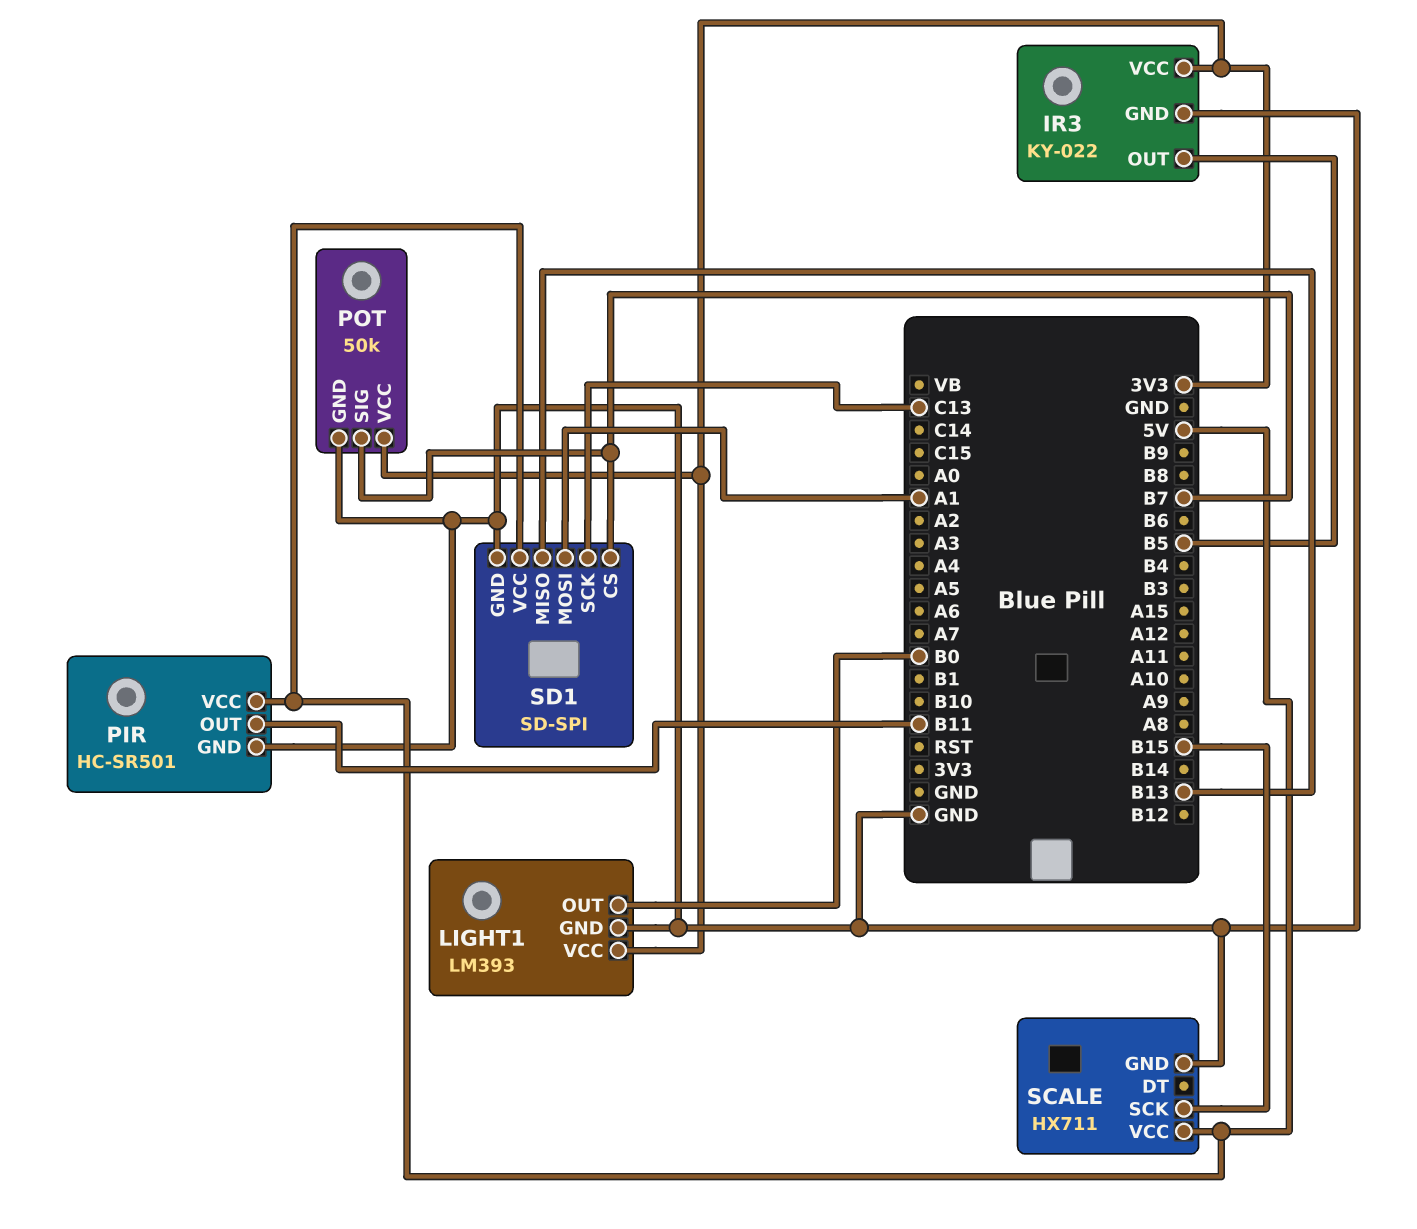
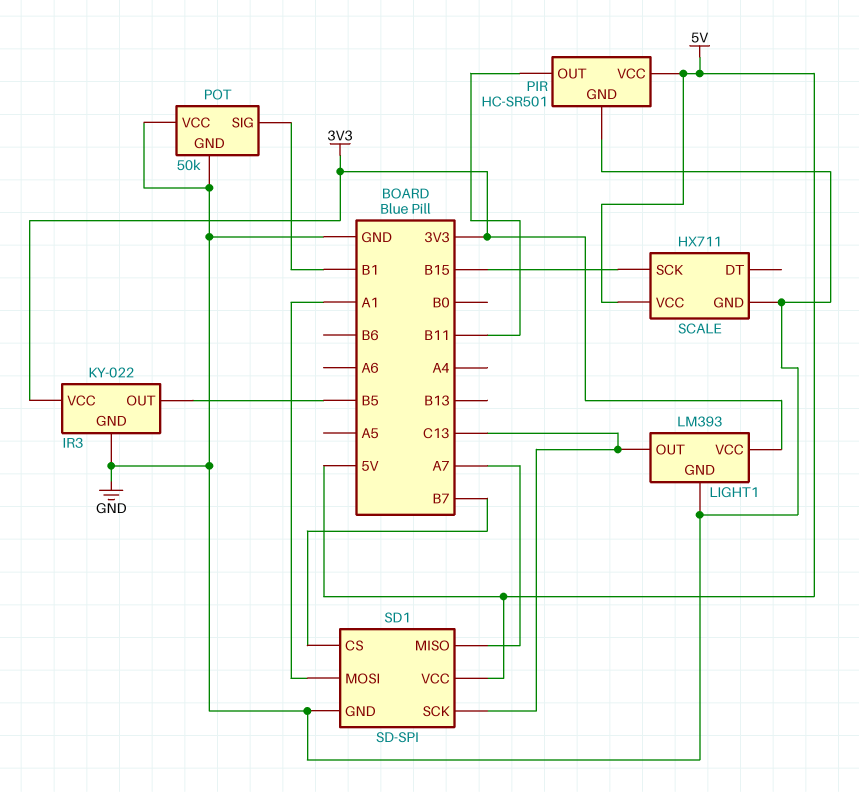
LIGHT1 pin OUT: B0 -> C13
POT pin SIG: B7 -> B1
POT pin VCC: 3V3 -> GND
SD1 pin MISO: B13 -> A7

